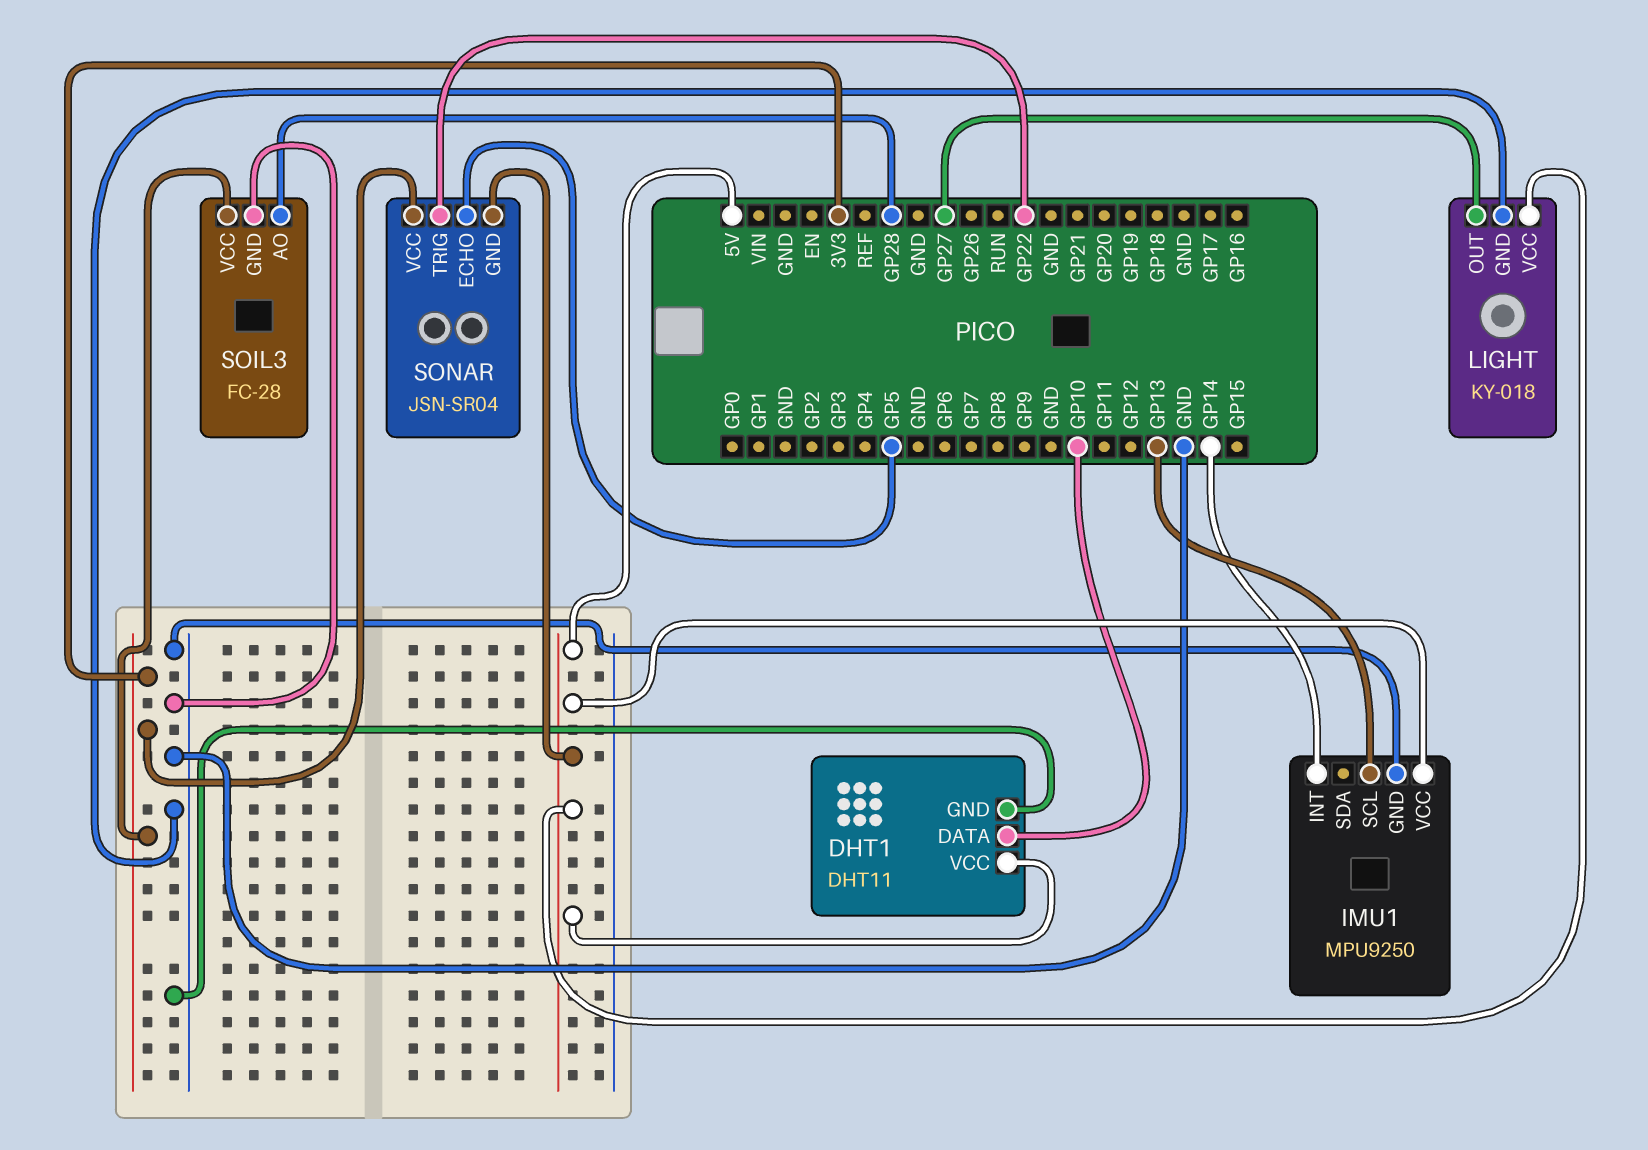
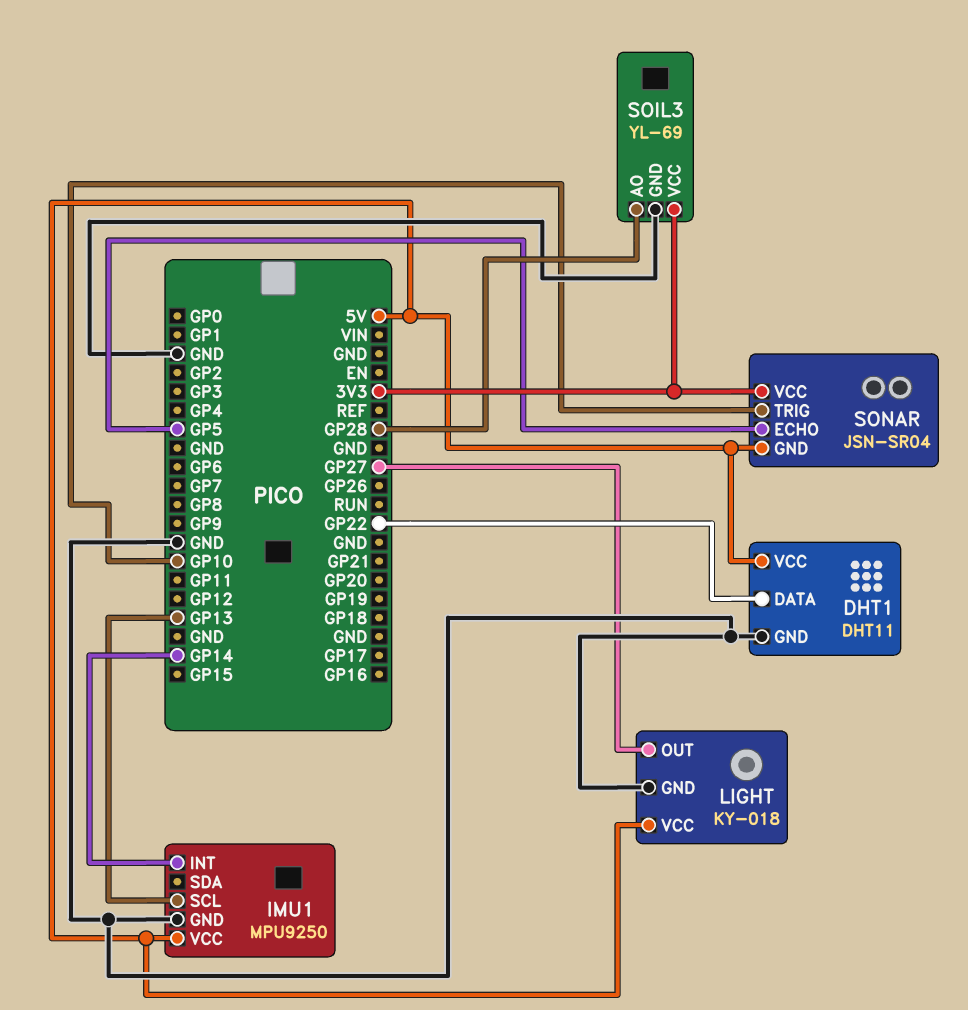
DHT1 pin DATA: GP10 -> GP22
SOIL3: FC-28 -> YL-69
SONAR pin TRIG: GP22 -> GP10

